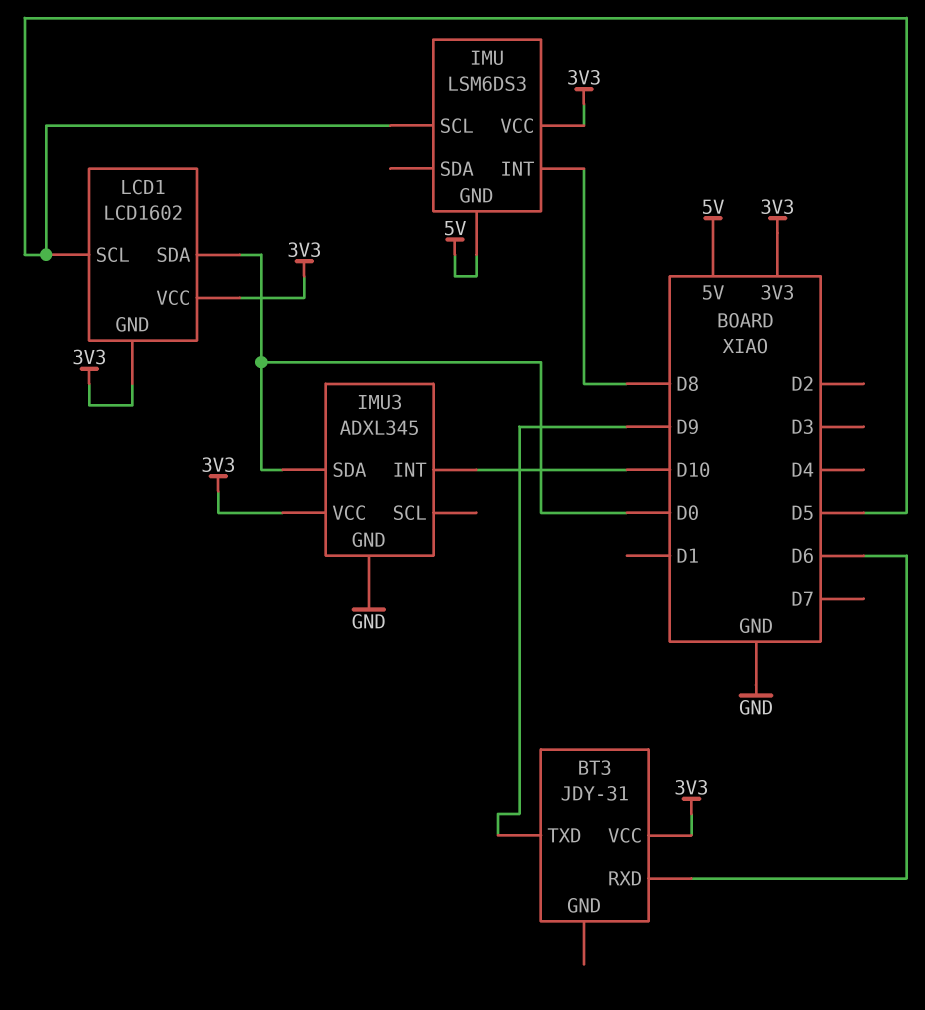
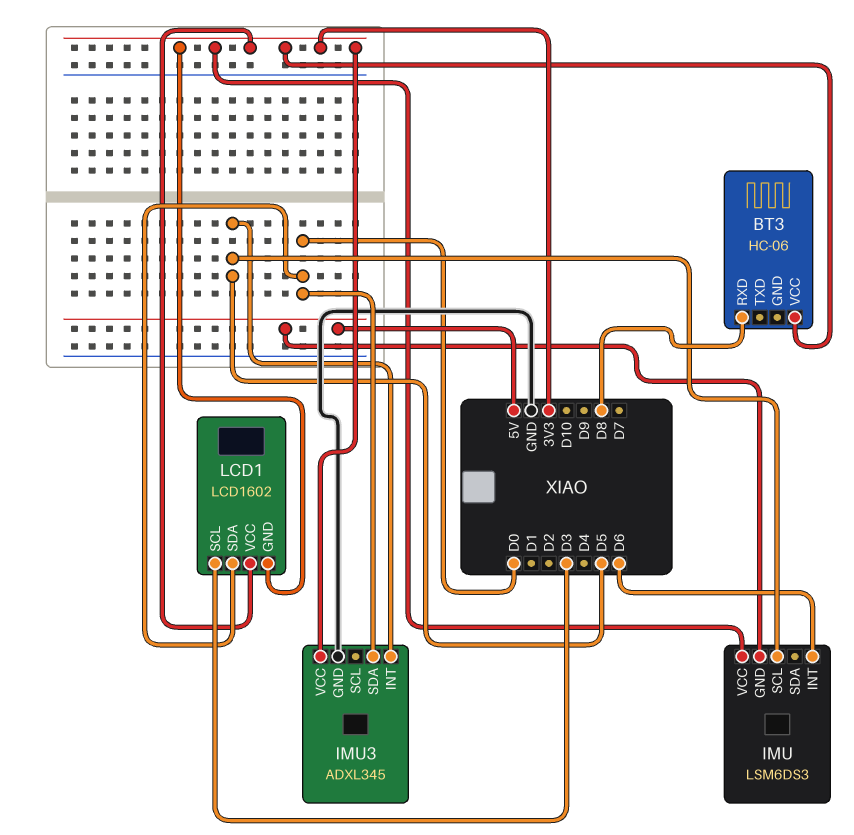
BT3: JDY-31 -> HC-06
BT3 pin RXD: D6 -> D8
BT3 pin TXD: D9 -> none
IMU pin INT: D8 -> D6
IMU3 pin INT: D10 -> D5
LCD1 pin SCL: D5 -> D3

